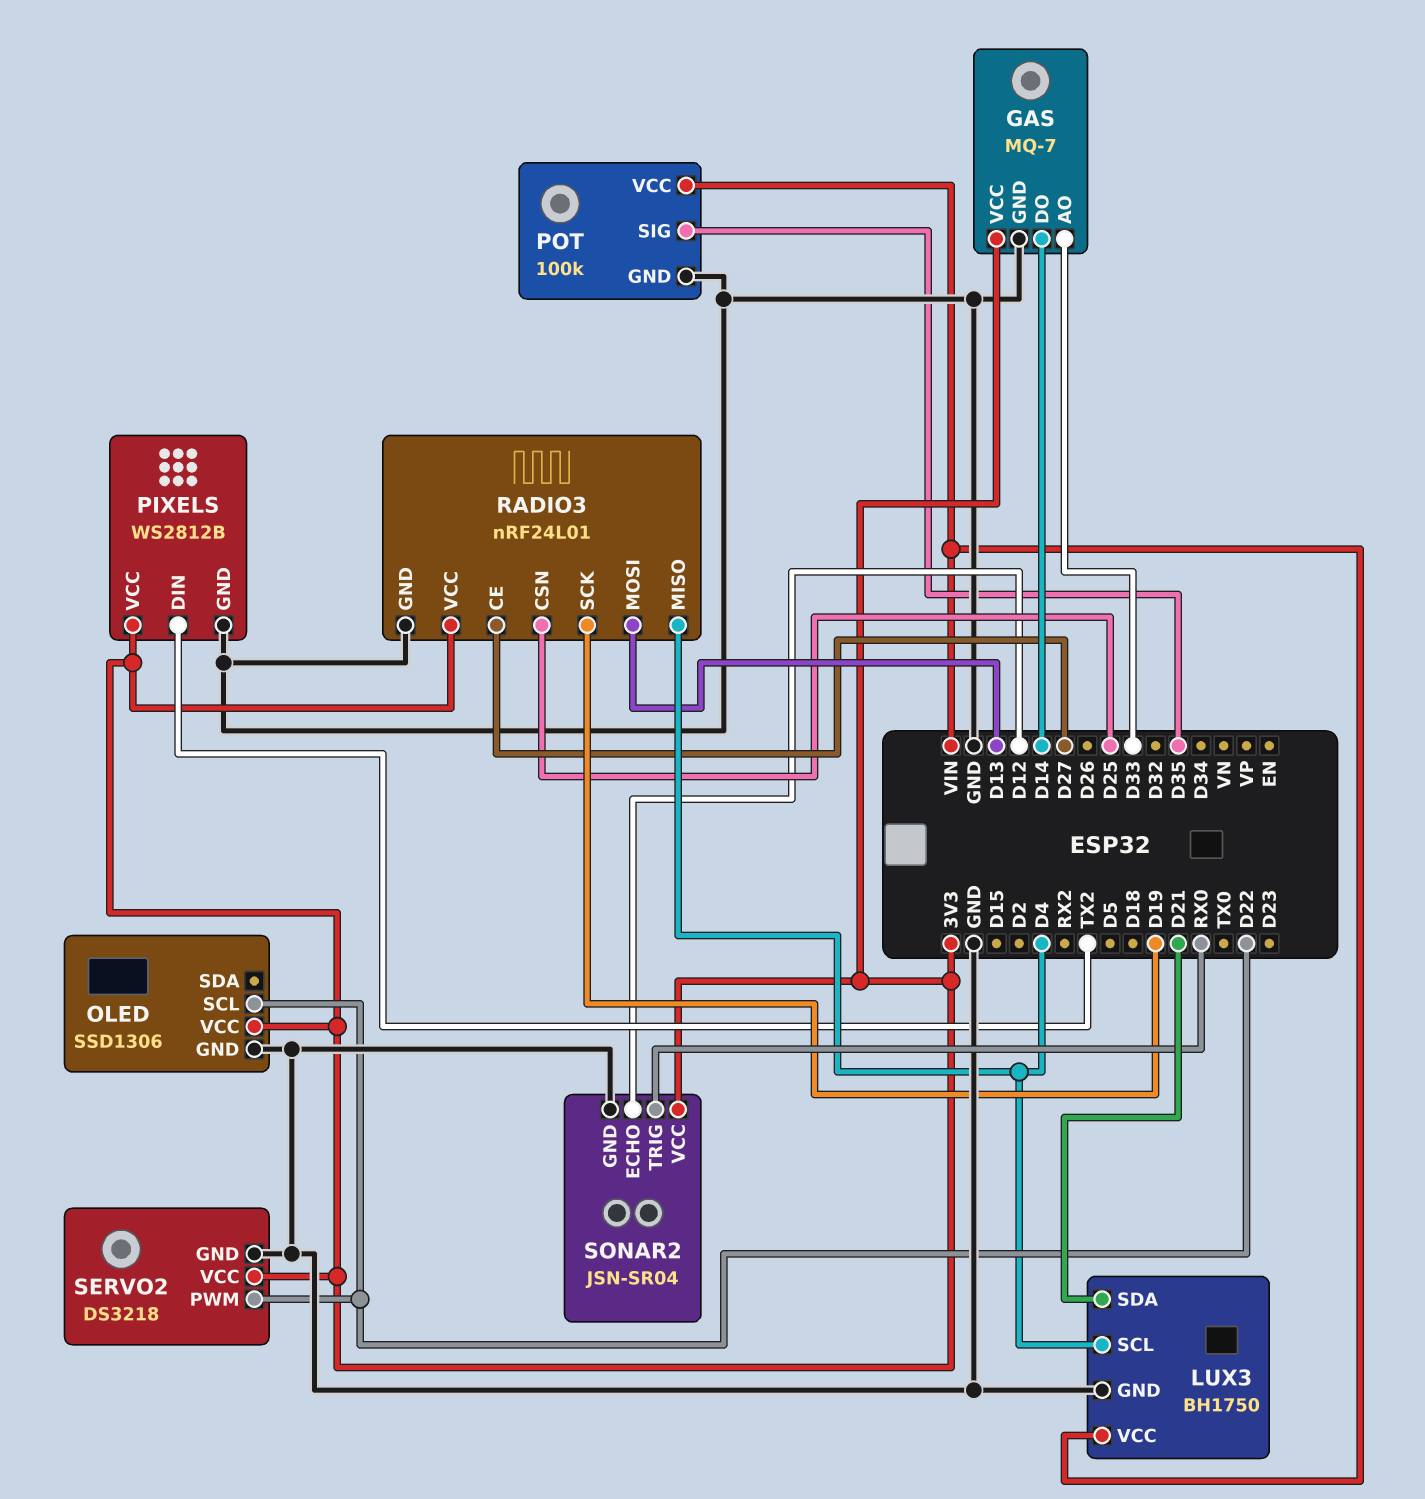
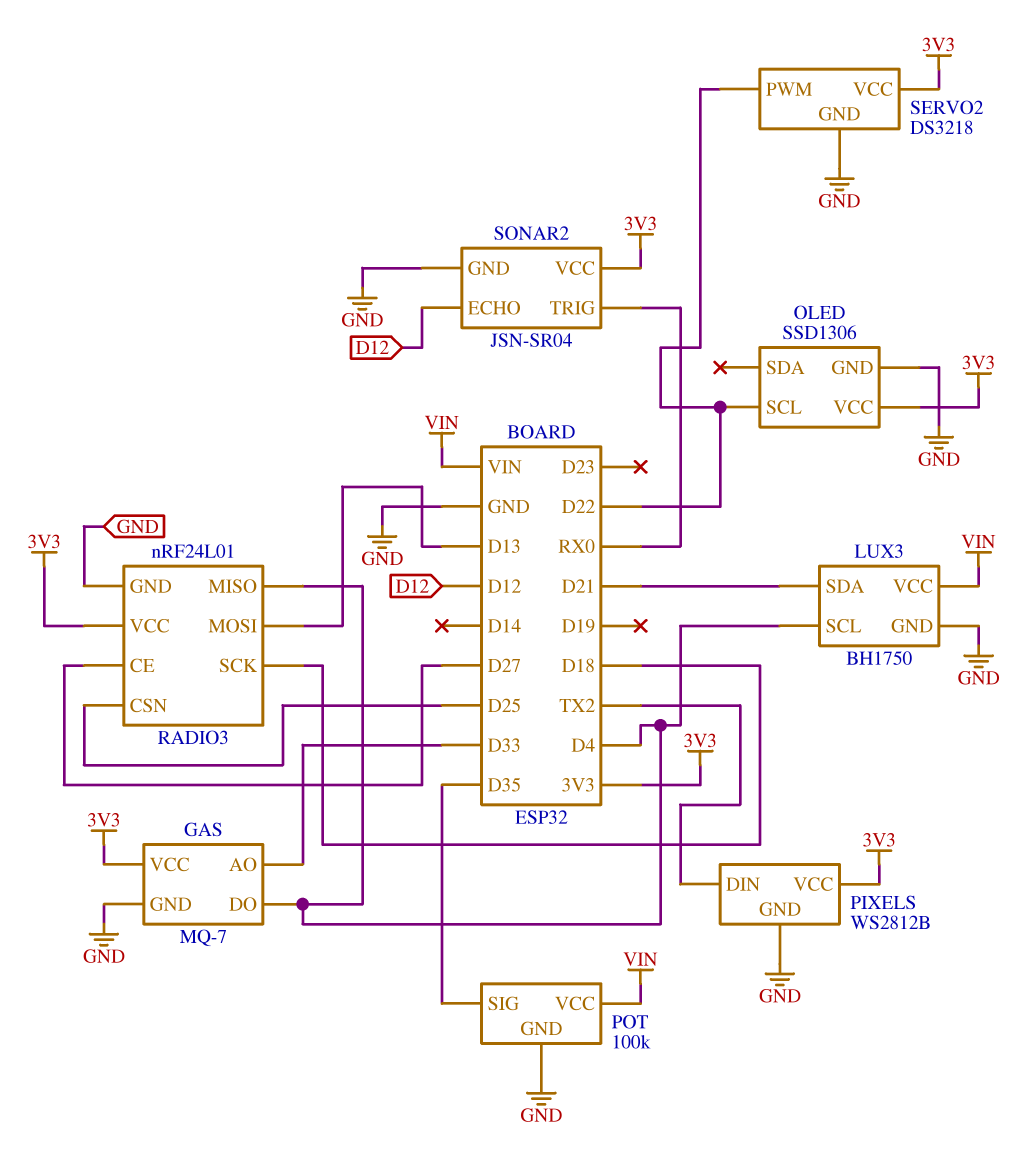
GAS pin DO: D14 -> D4
RADIO3 pin SCK: D19 -> D18

